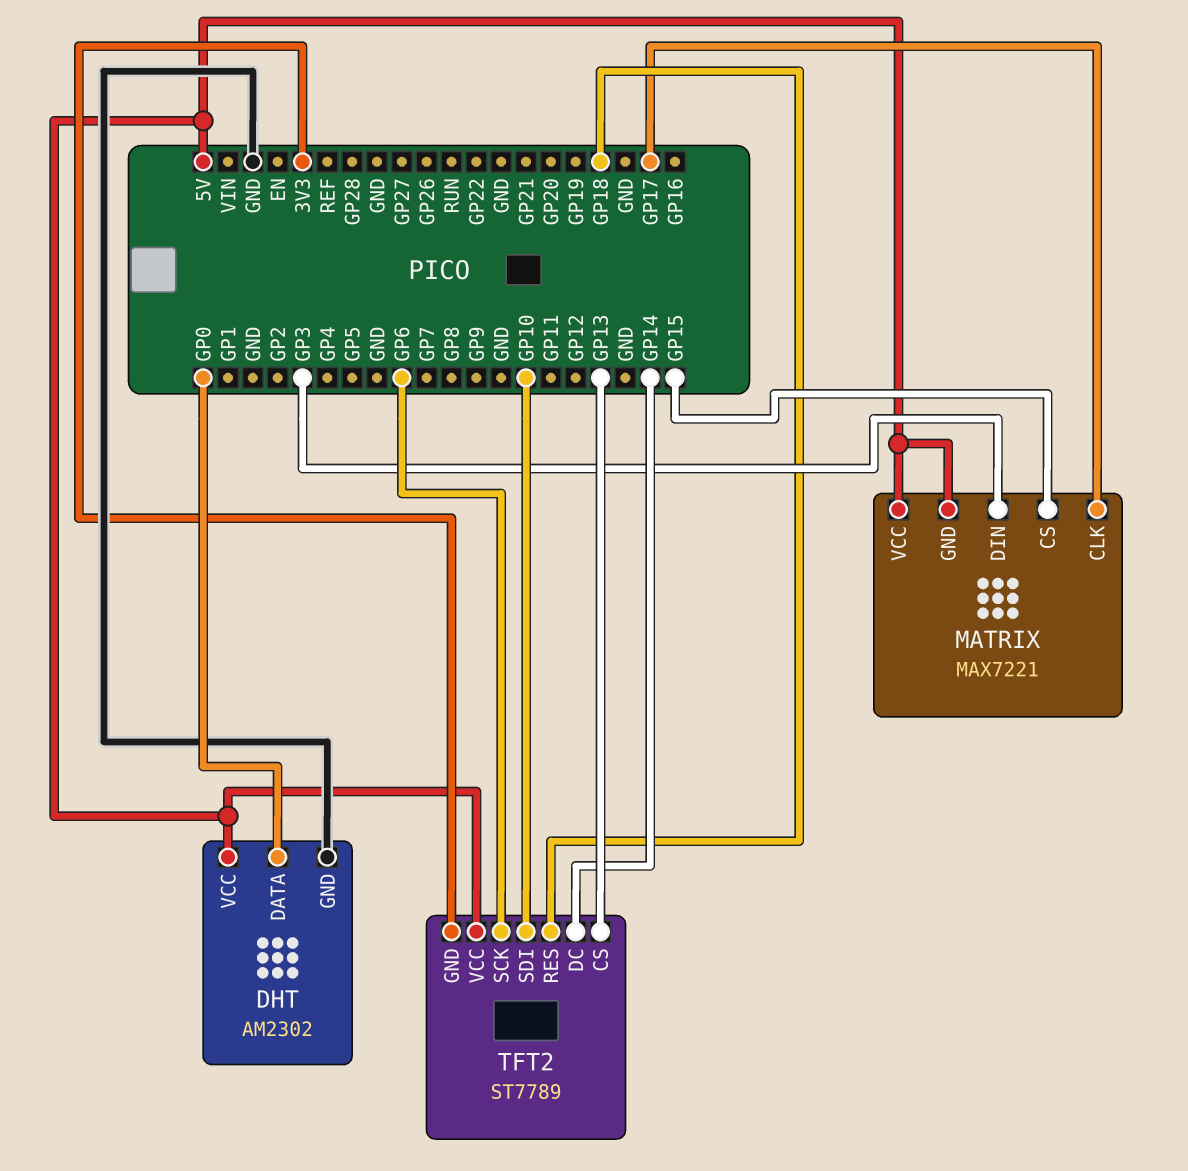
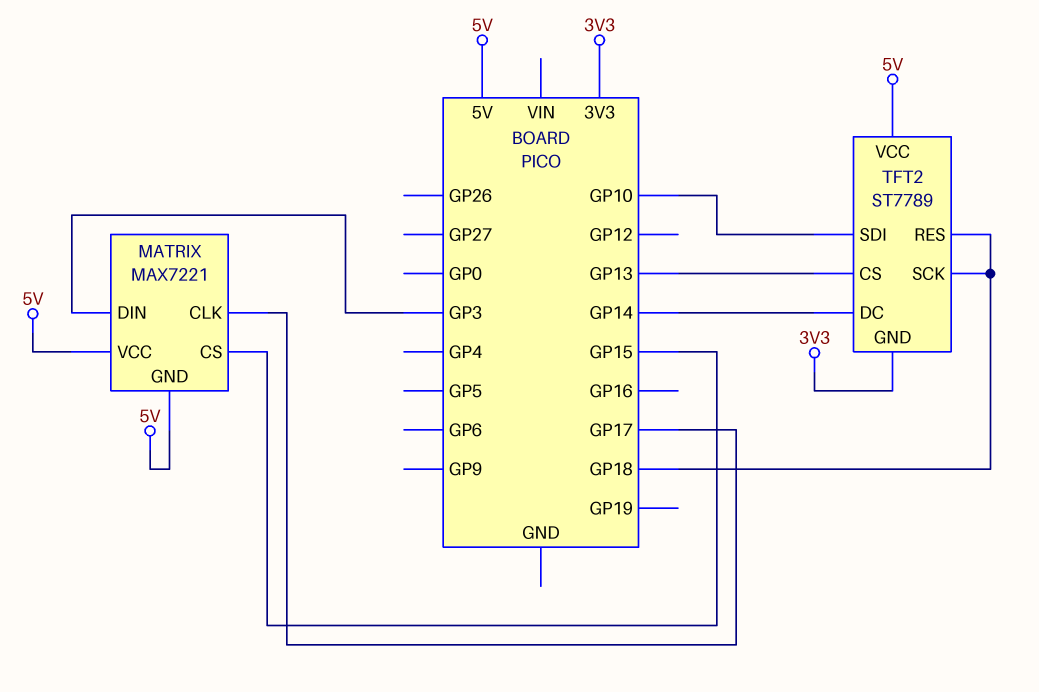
DHT: AM2302 -> none
DHT pin DATA: GP0 -> none
DHT pin GND: GND -> none
DHT pin VCC: 5V -> none
TFT2 pin SCK: GP6 -> GP18

